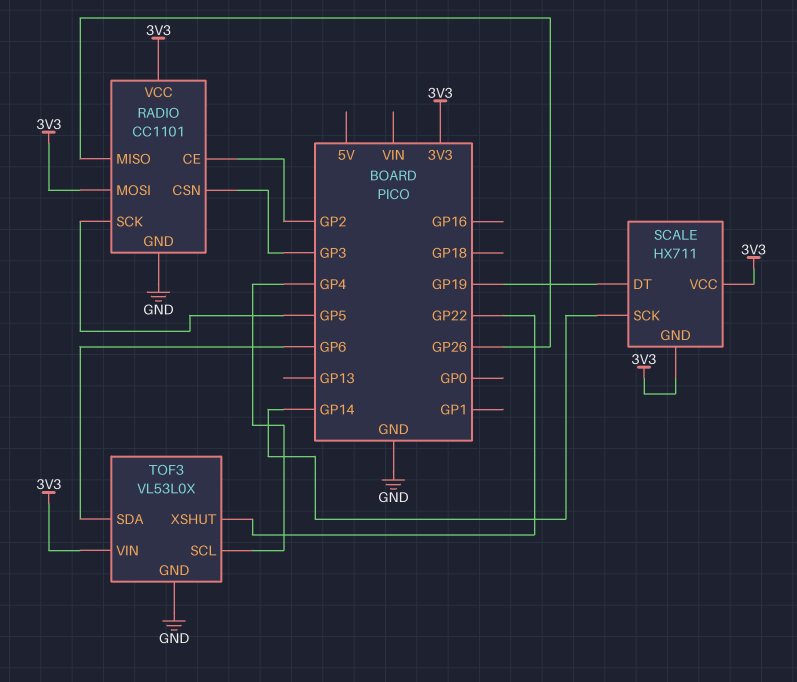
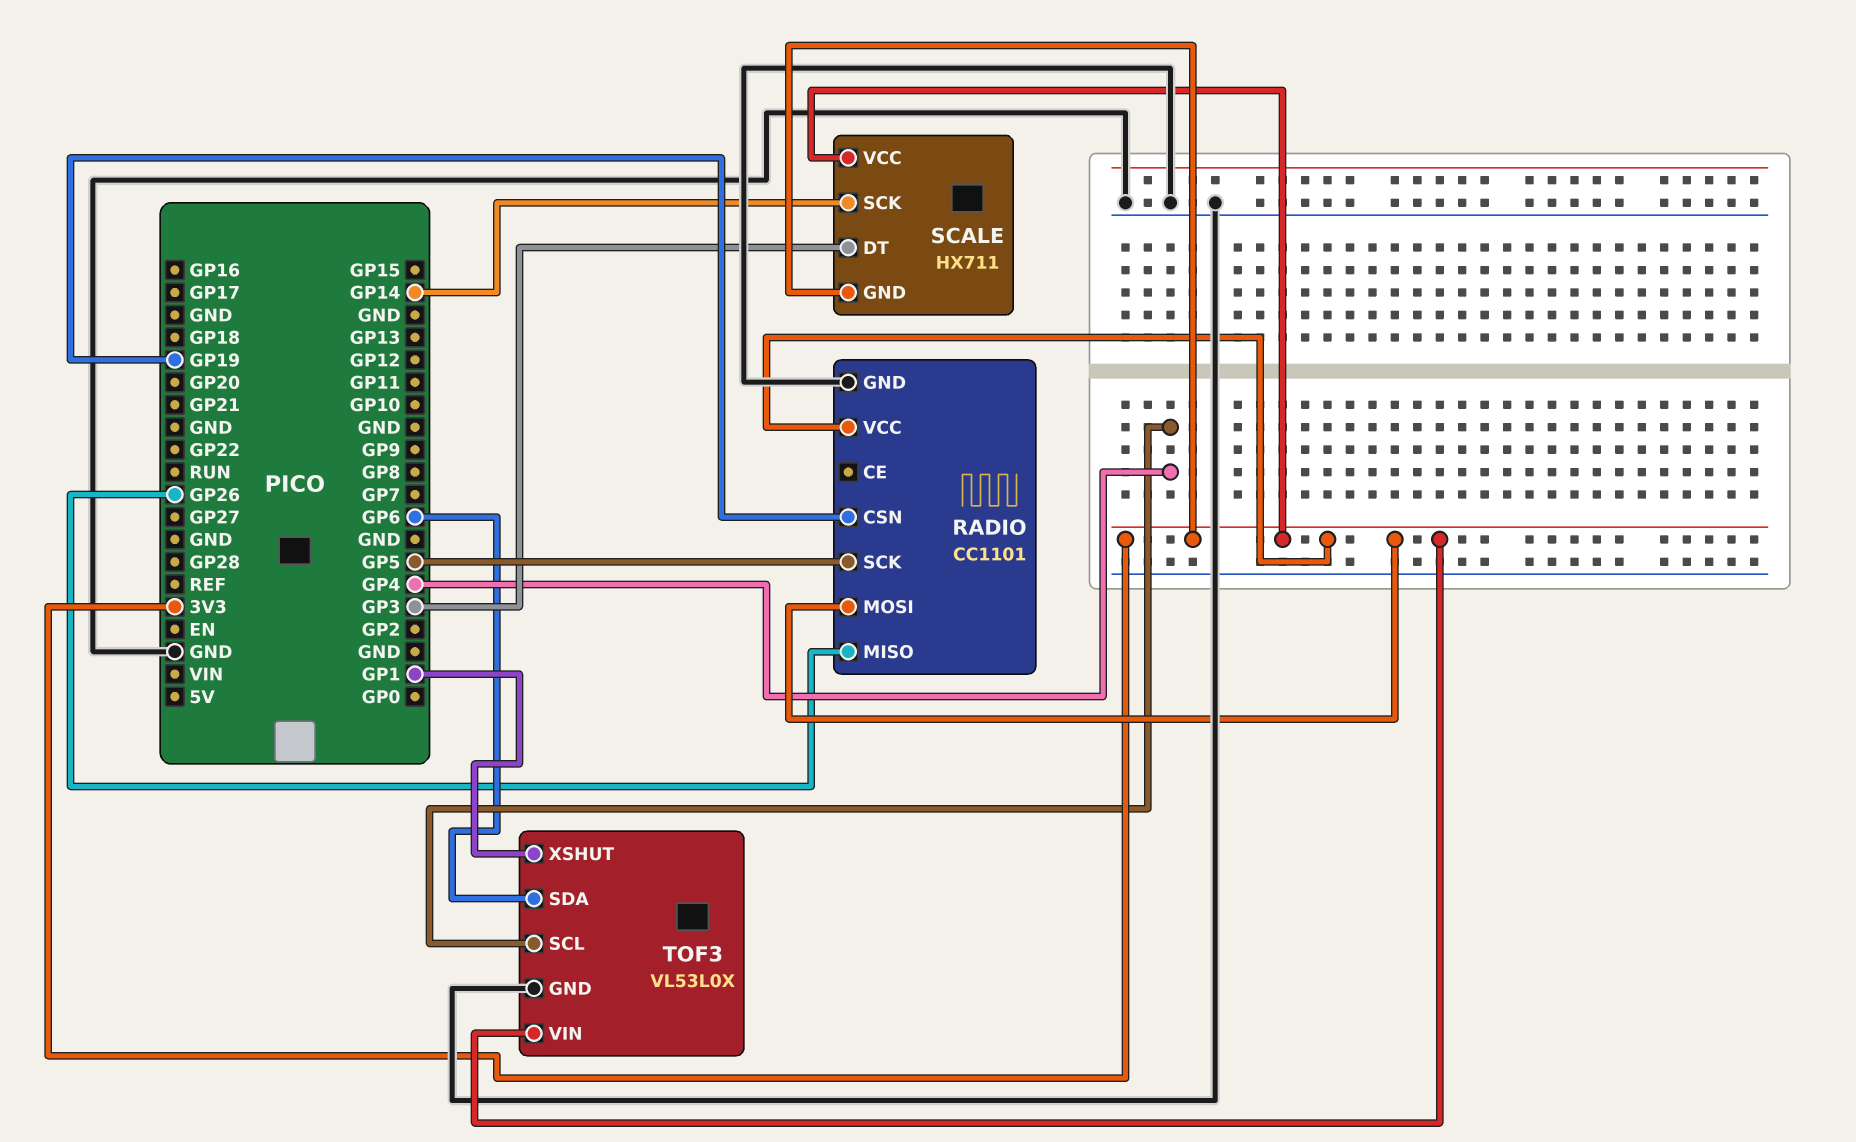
RADIO pin CE: GP2 -> none
RADIO pin CSN: GP3 -> GP19
SCALE pin DT: GP19 -> GP3
TOF3 pin XSHUT: GP22 -> GP1

